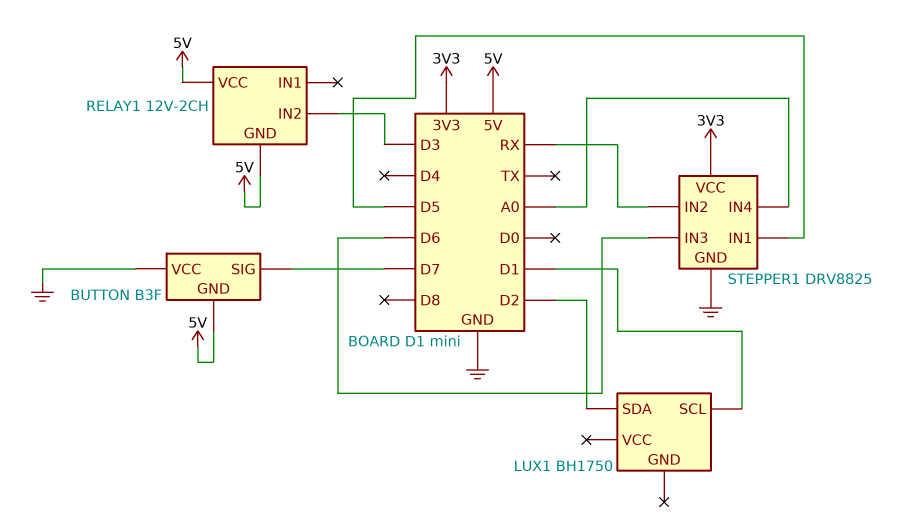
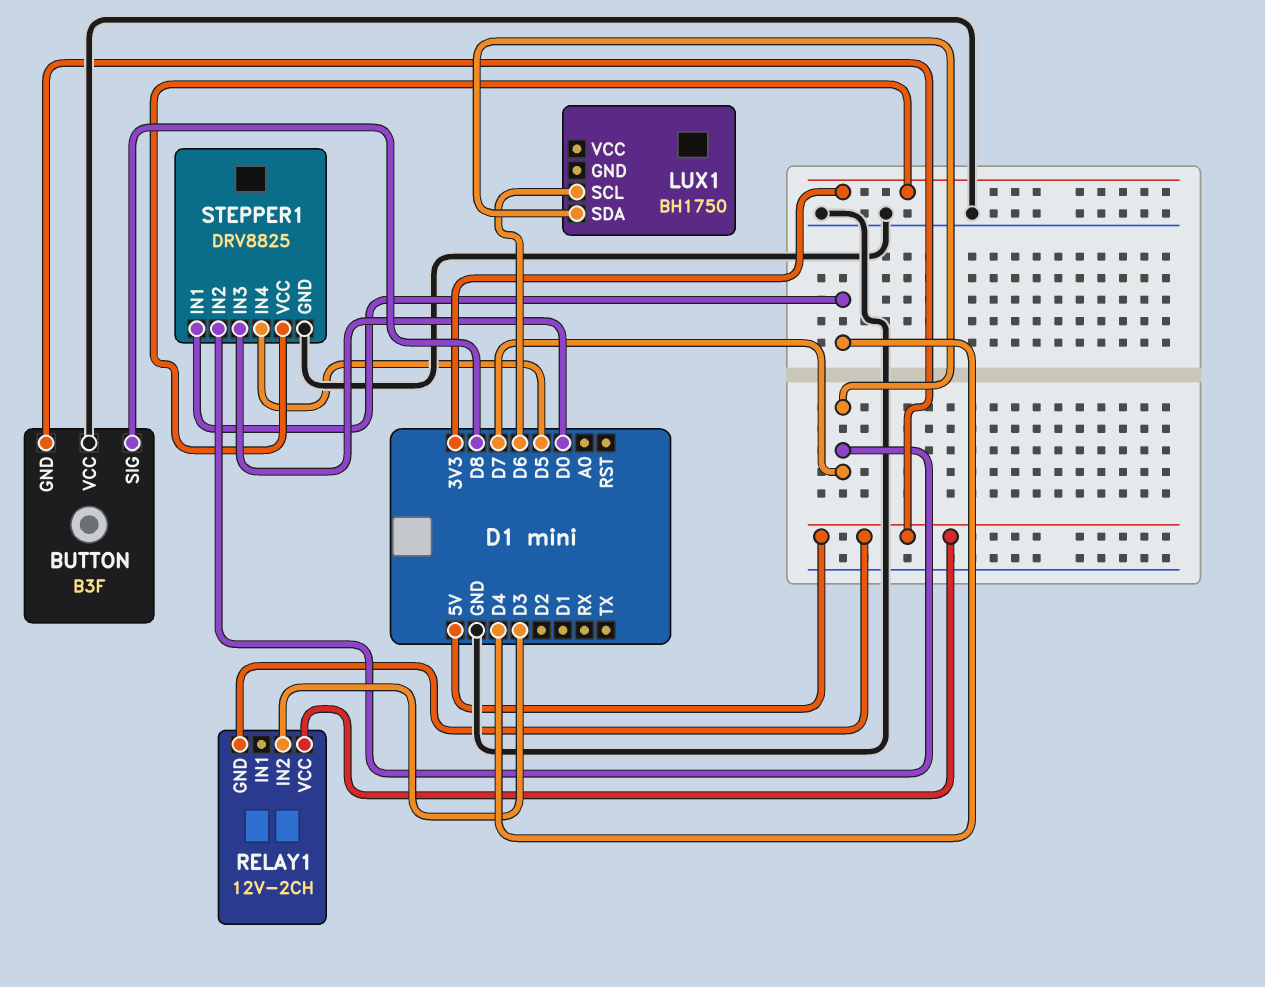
BUTTON pin SIG: D7 -> D8
LUX1 pin SCL: D1 -> D6
LUX1 pin SDA: D2 -> D7
STEPPER1 pin IN1: D5 -> D4
STEPPER1 pin IN2: RX -> D7
STEPPER1 pin IN3: D6 -> D0
STEPPER1 pin IN4: A0 -> D5

